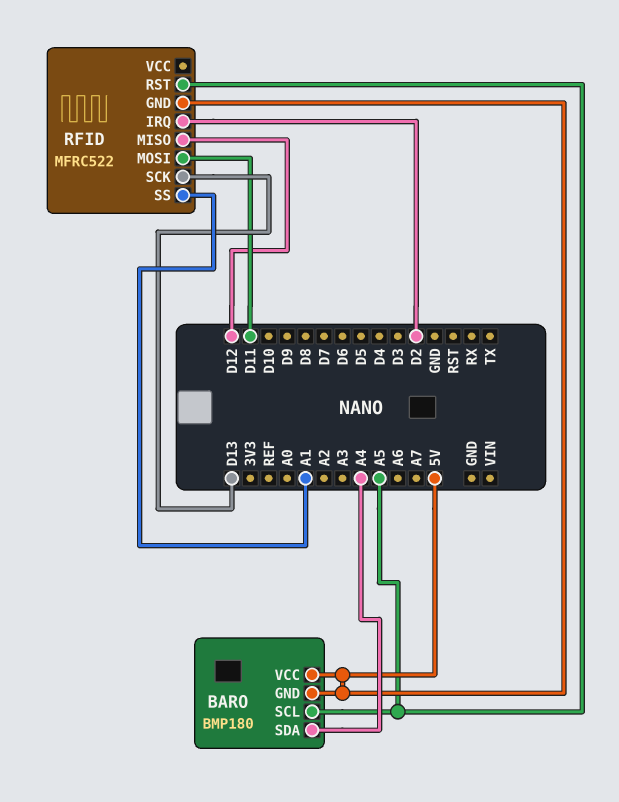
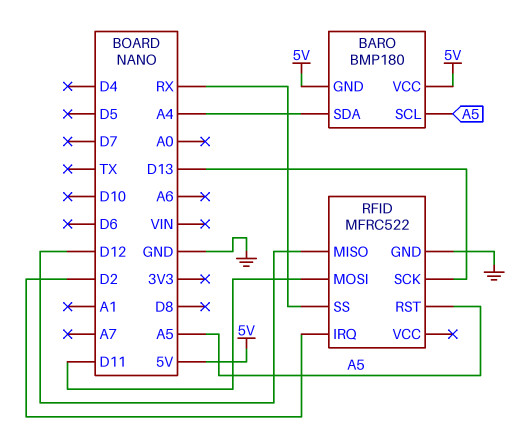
RFID pin GND: 5V -> GND
RFID pin SS: A1 -> RX

